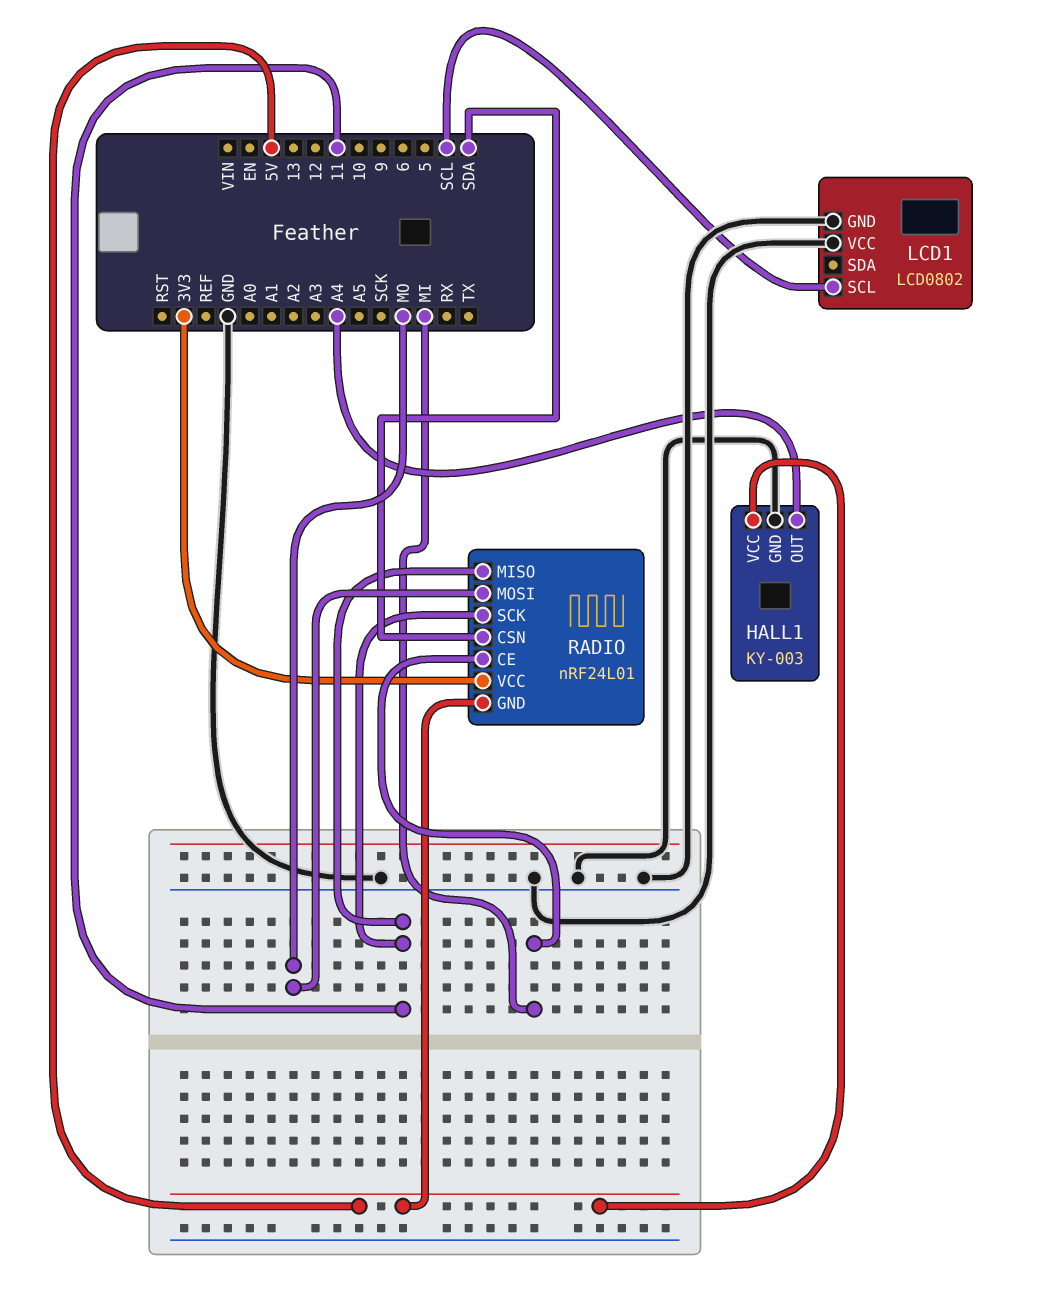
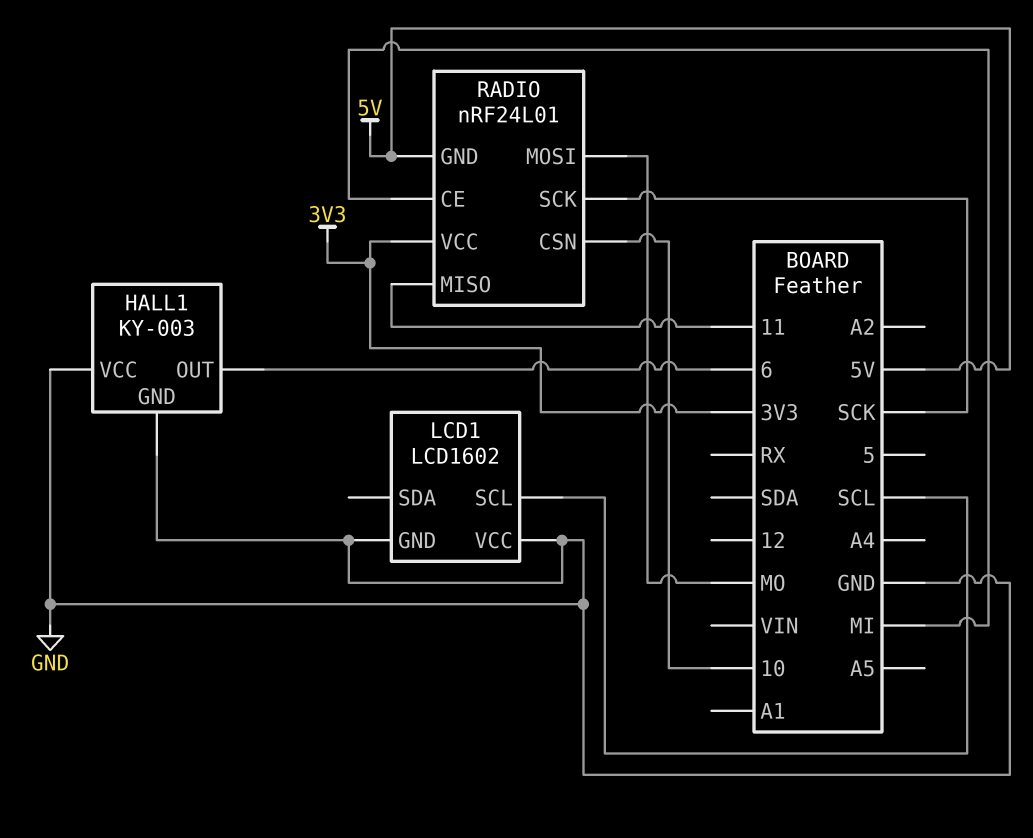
HALL1 pin OUT: A4 -> 6
HALL1 pin VCC: 5V -> GND
LCD1: LCD0802 -> LCD1602
RADIO pin CSN: SDA -> 10
RADIO pin SCK: 11 -> SCK

